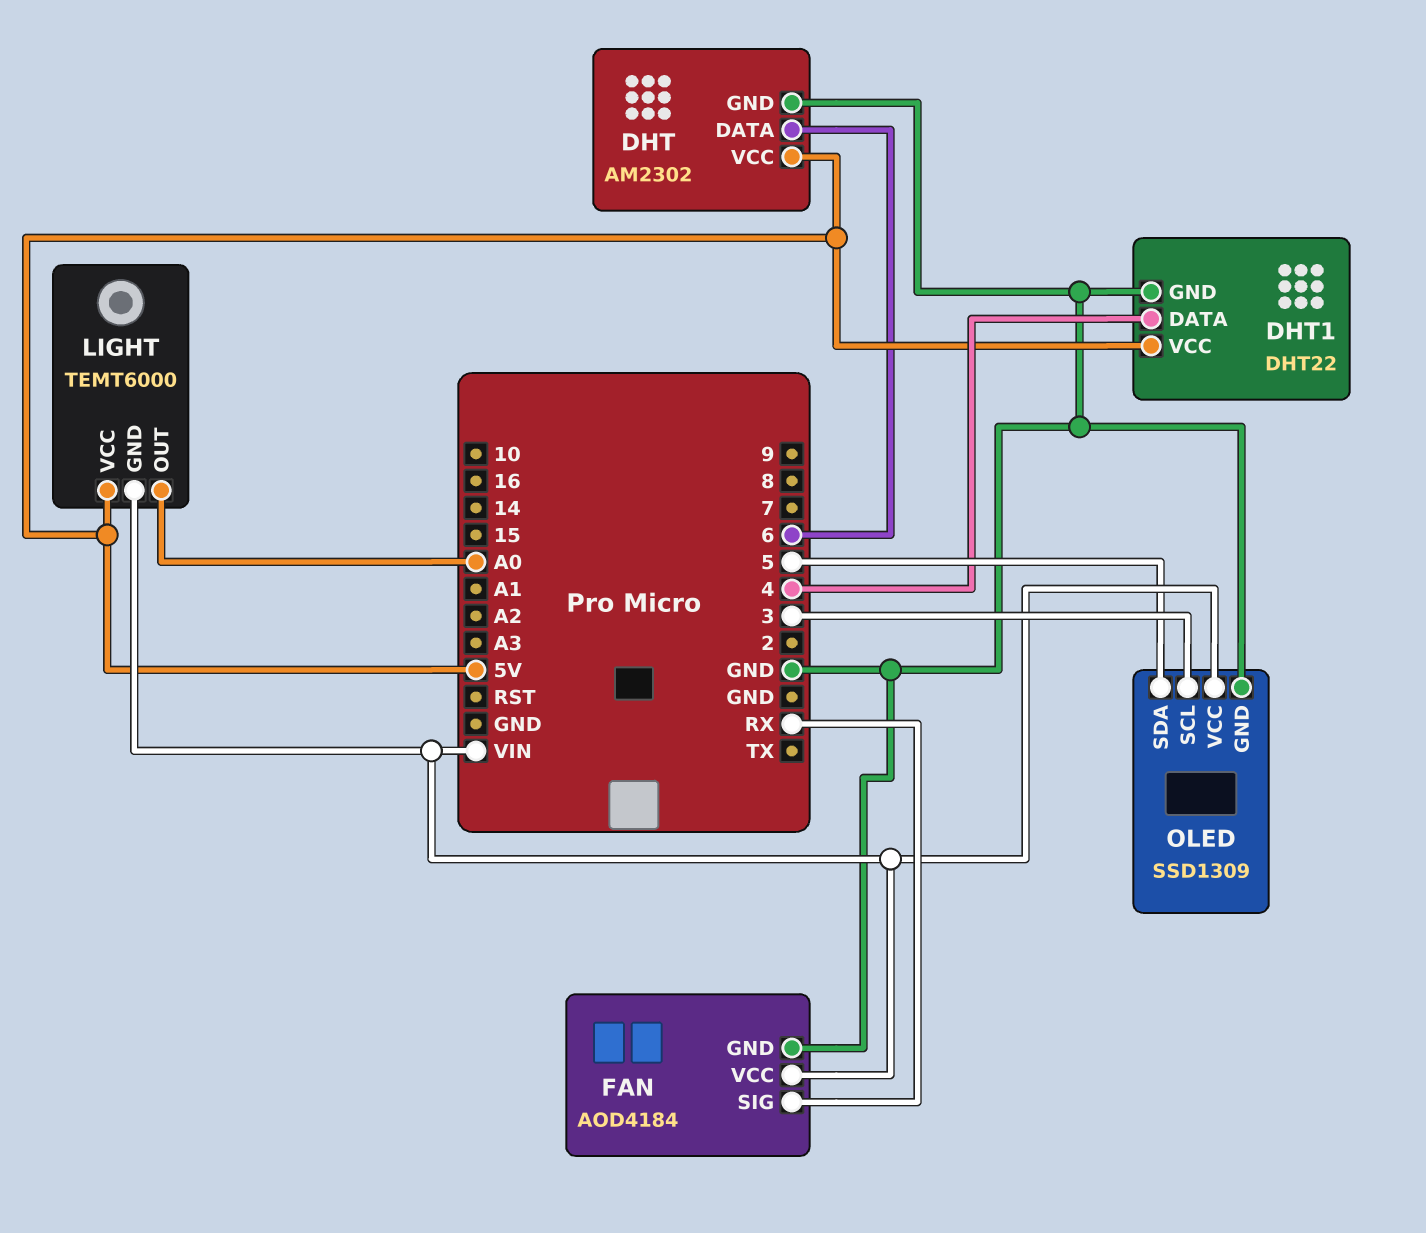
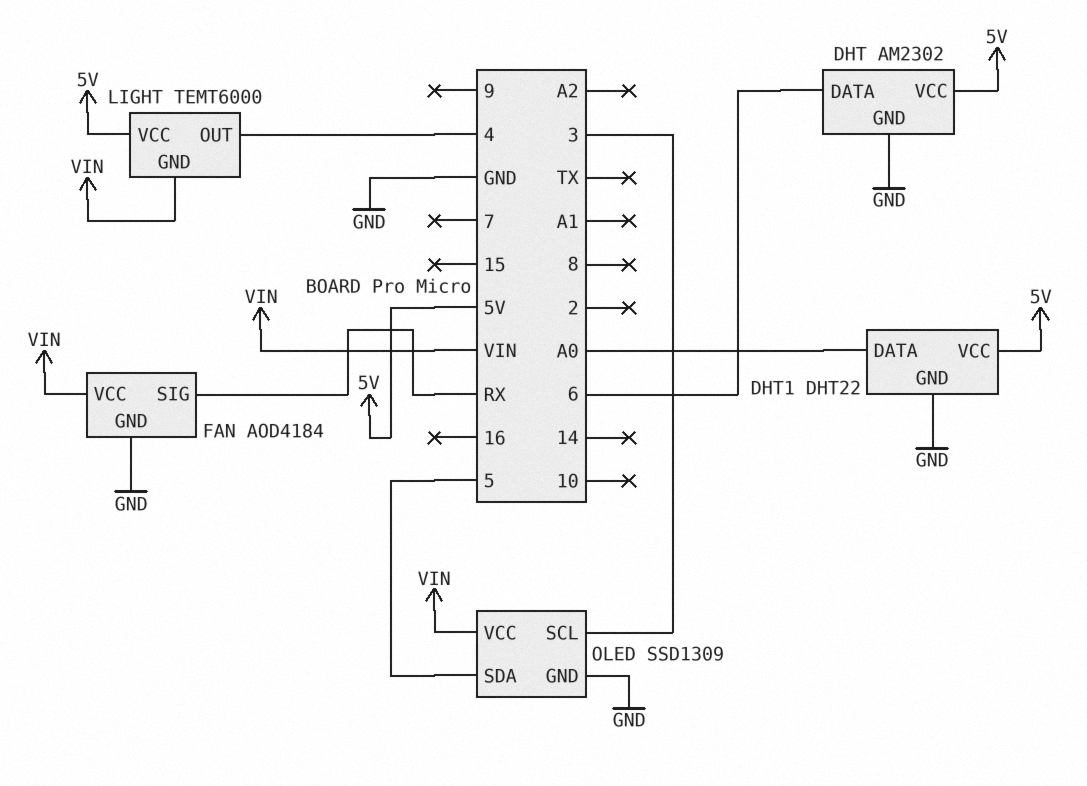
DHT1 pin DATA: 4 -> A0
LIGHT pin OUT: A0 -> 4

